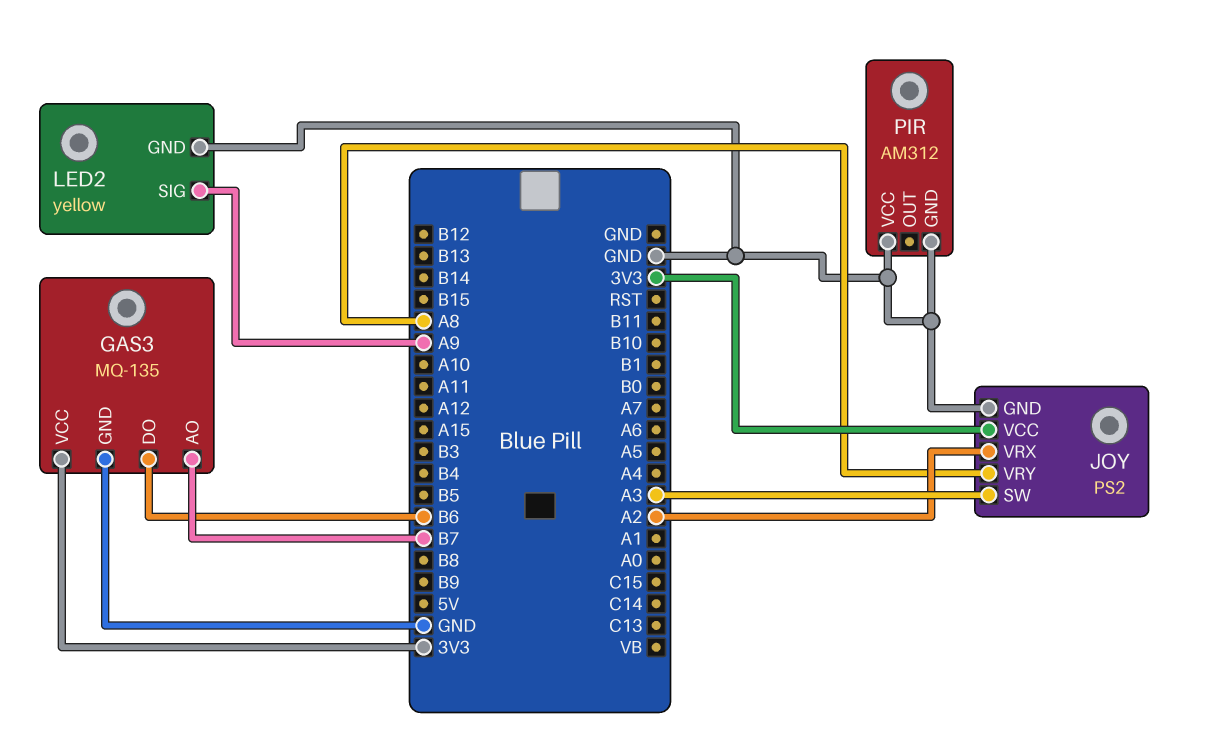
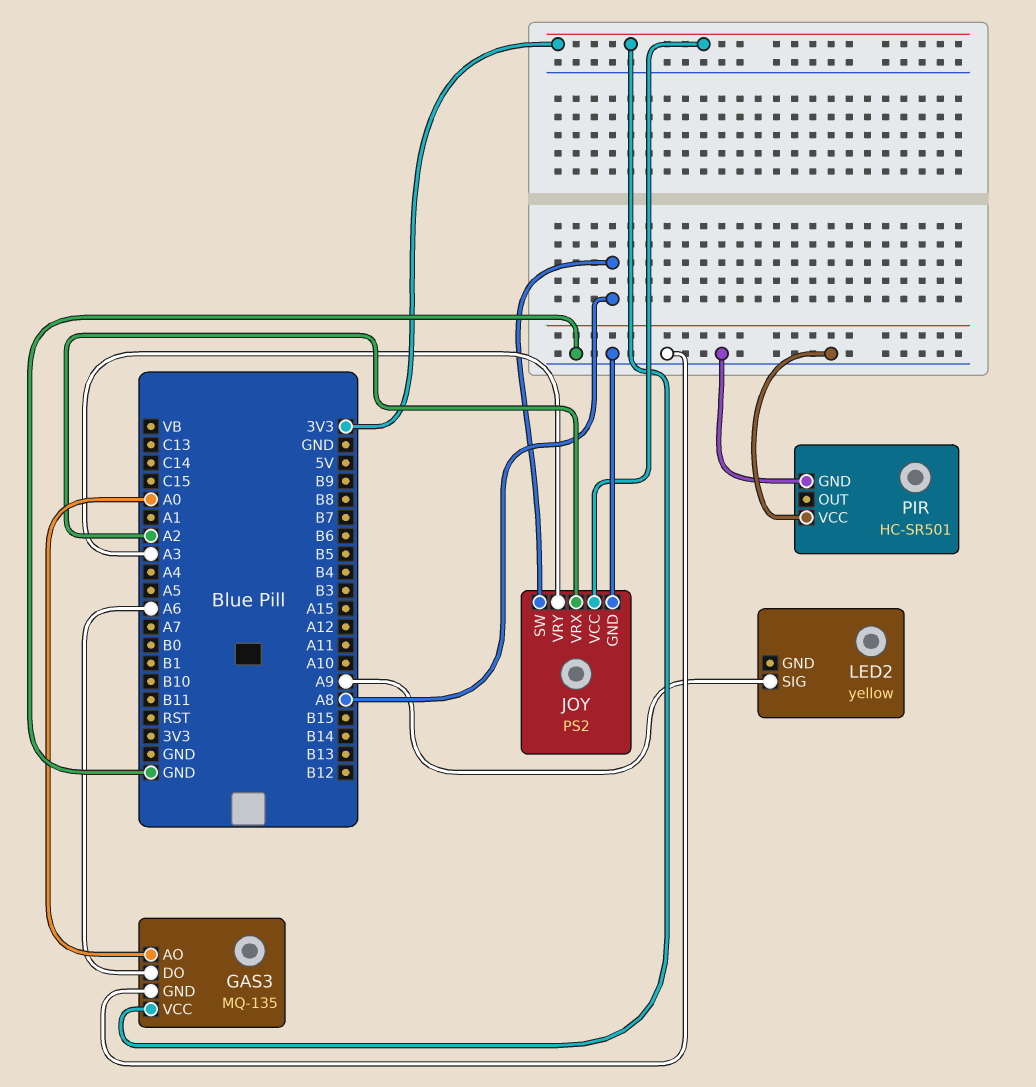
GAS3 pin AO: B7 -> A0
GAS3 pin DO: B6 -> A6
JOY pin SW: A3 -> A8
JOY pin VRY: A8 -> A3
LED2 pin GND: GND -> none
PIR: AM312 -> HC-SR501

